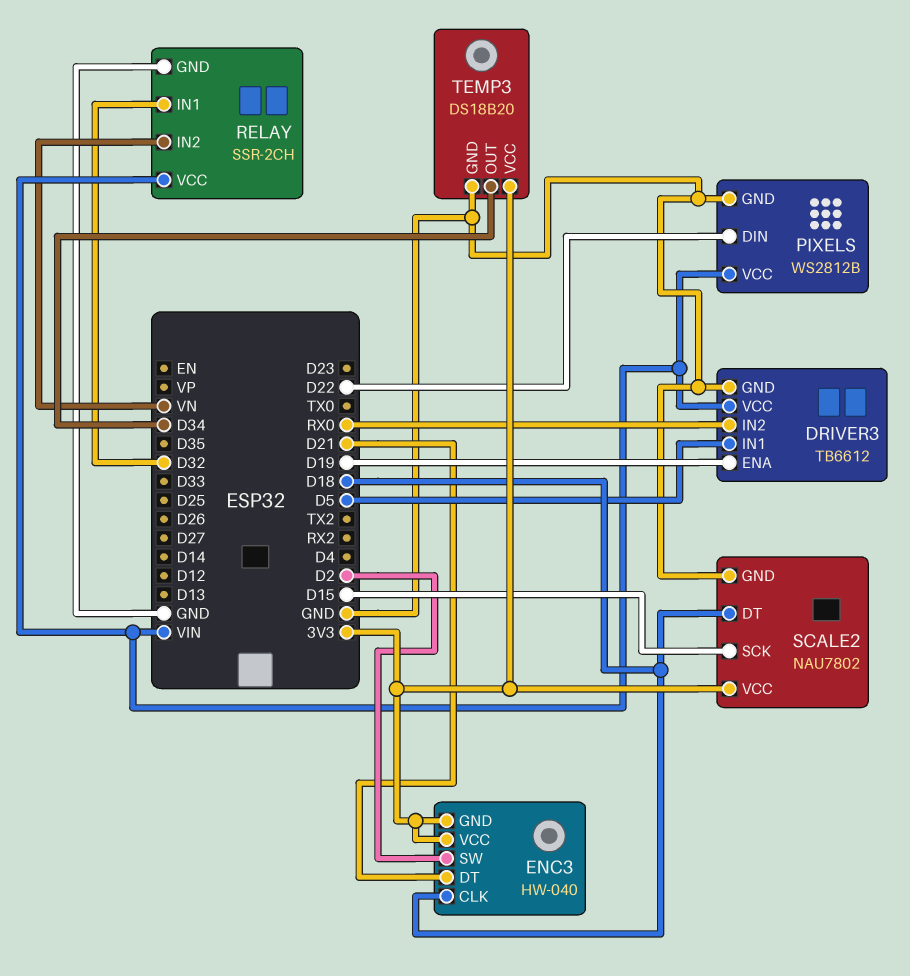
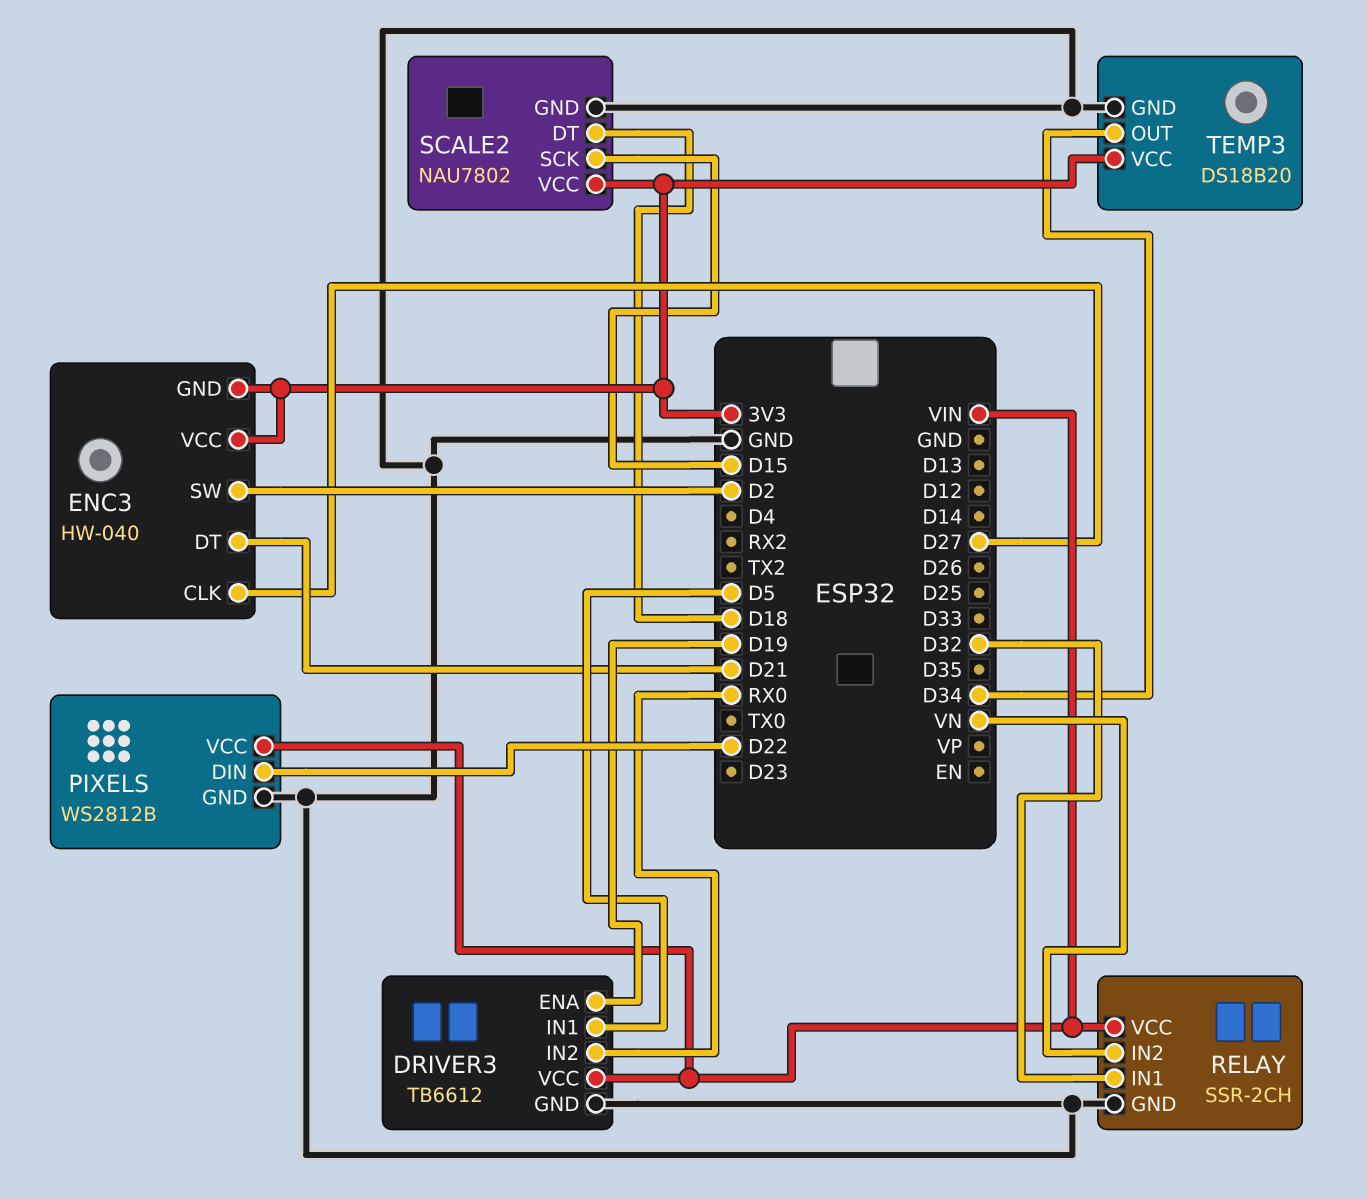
ENC3 pin CLK: D18 -> D27

